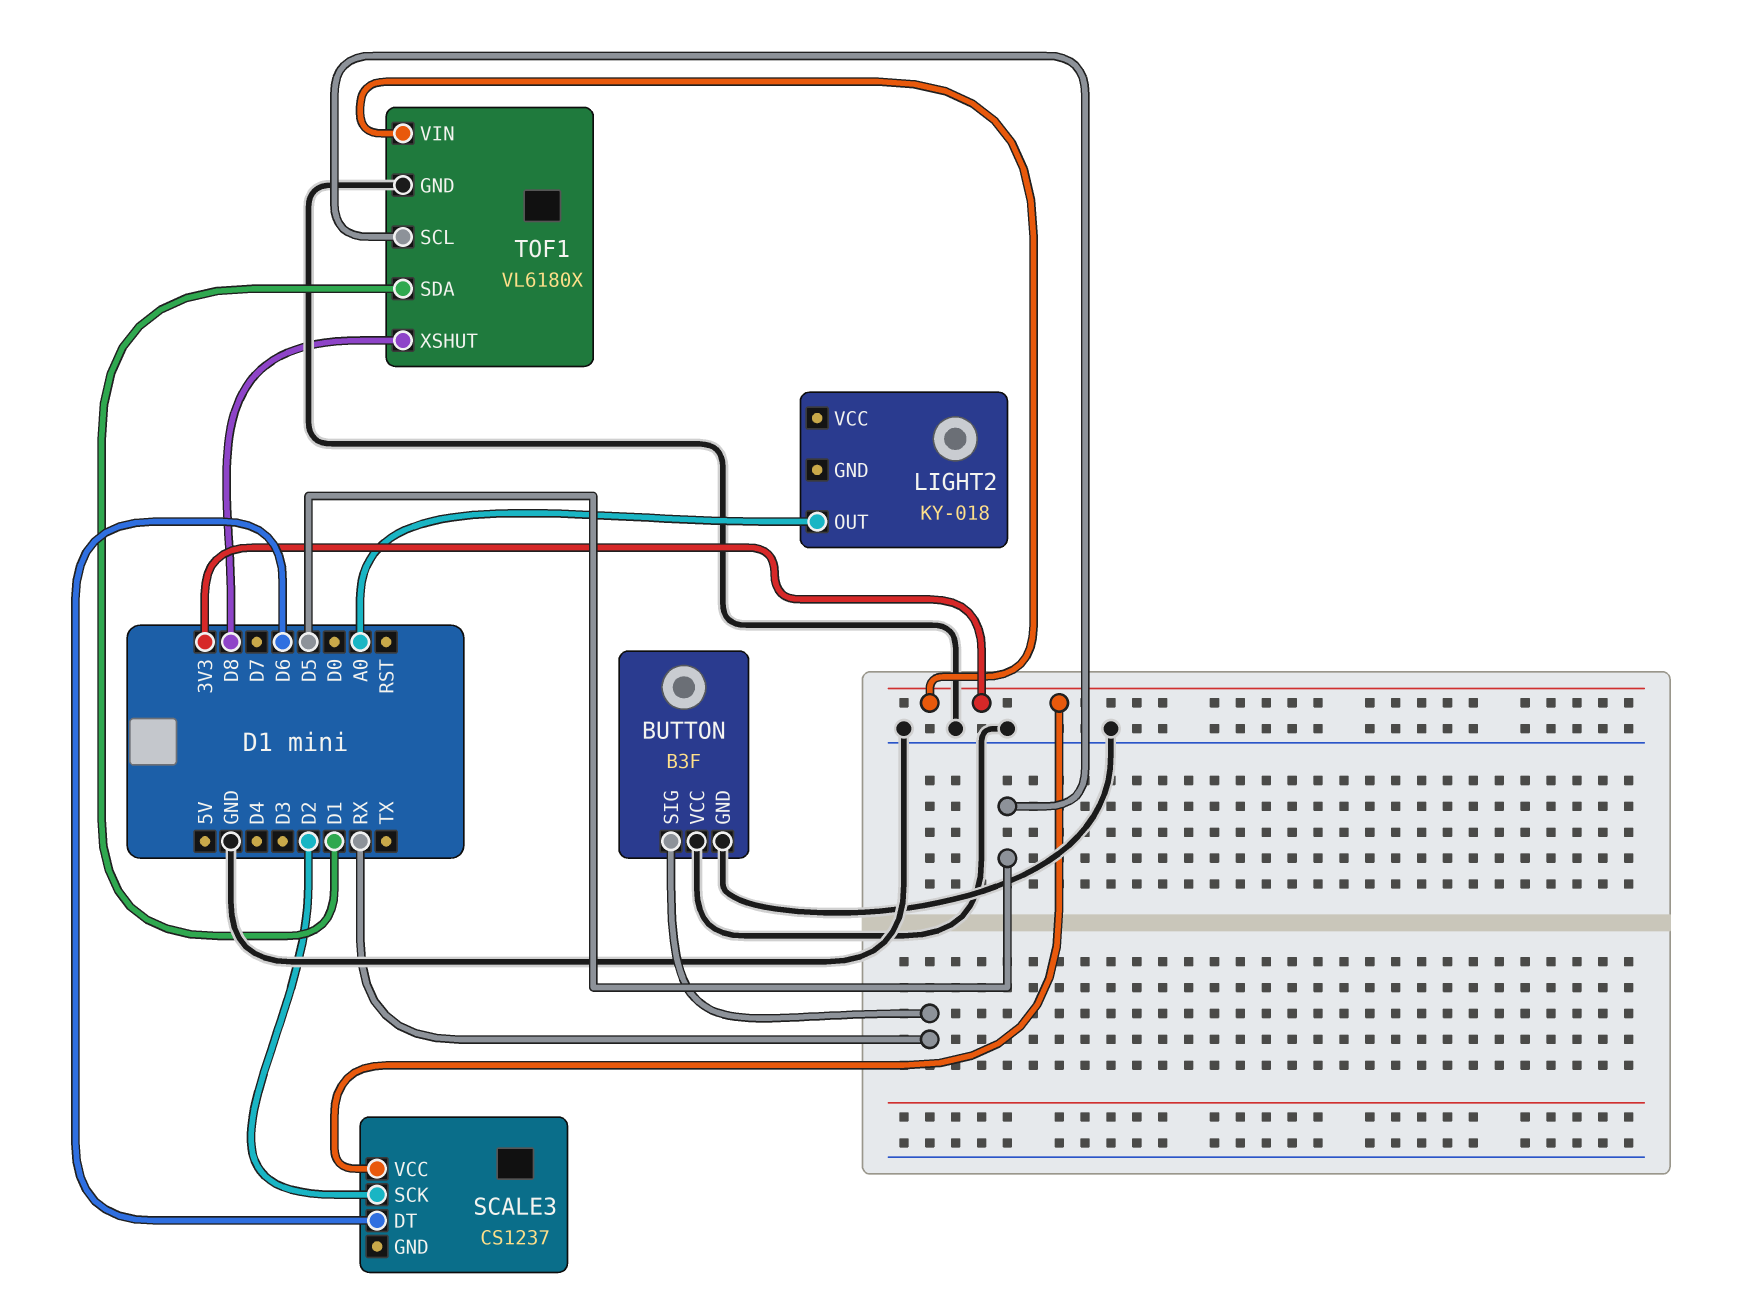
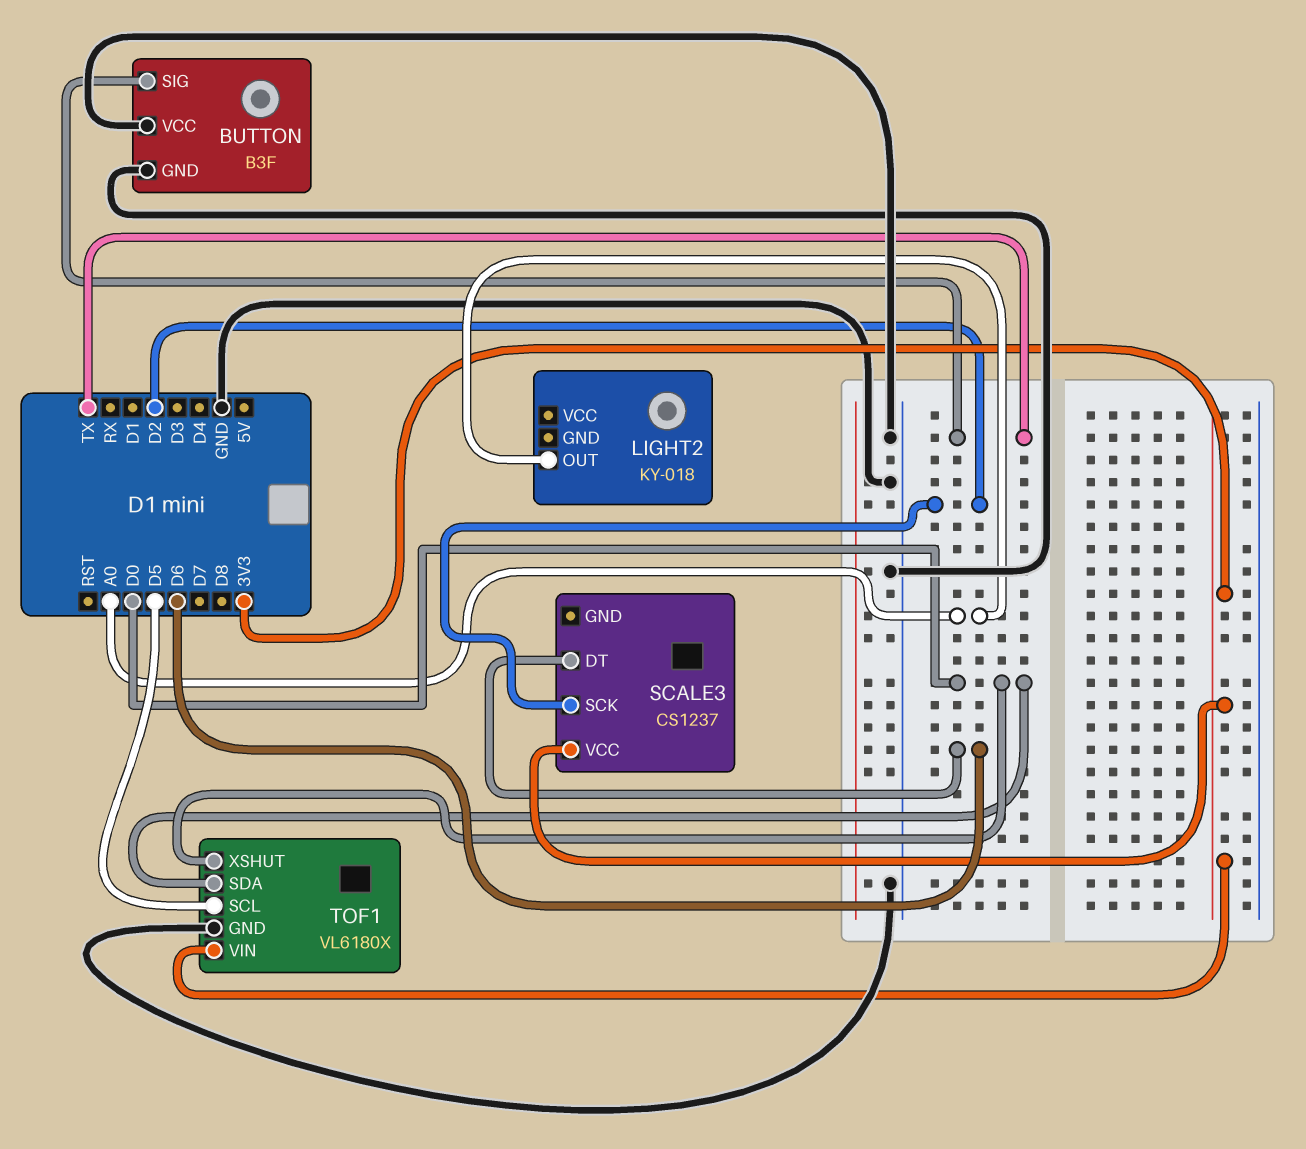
BUTTON pin SIG: RX -> TX
TOF1 pin SDA: D1 -> D0
TOF1 pin XSHUT: D8 -> D0

